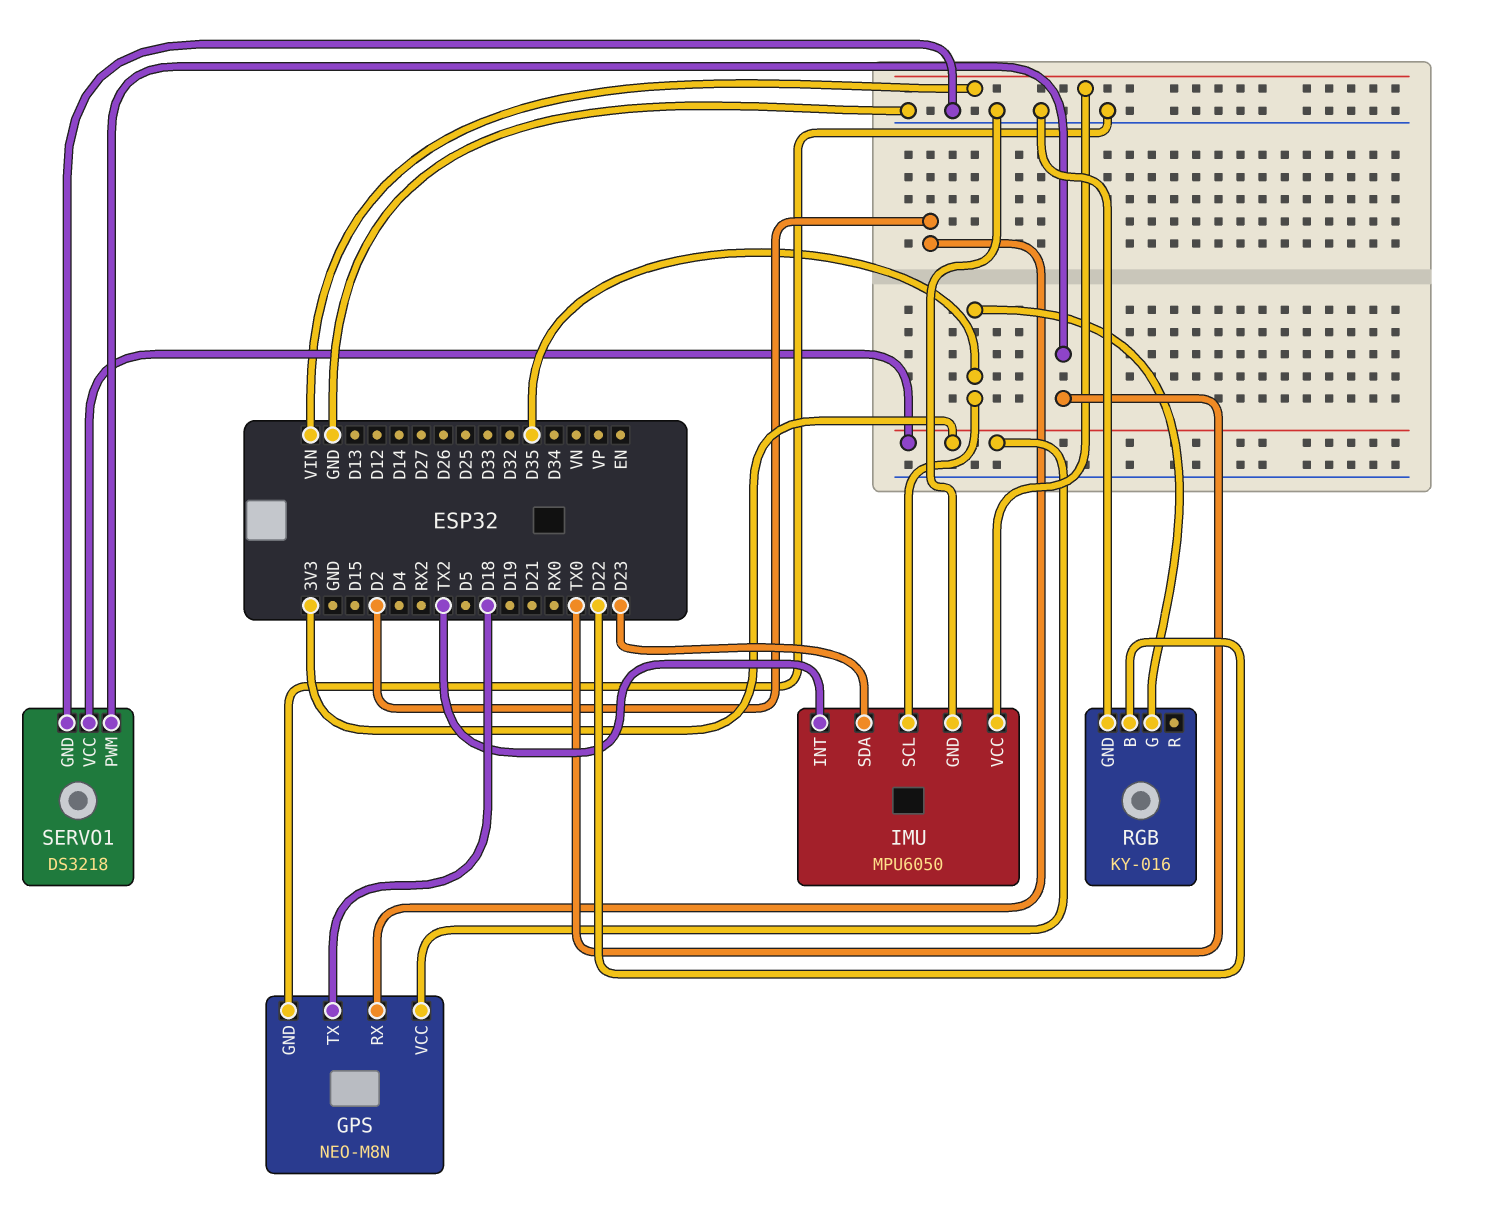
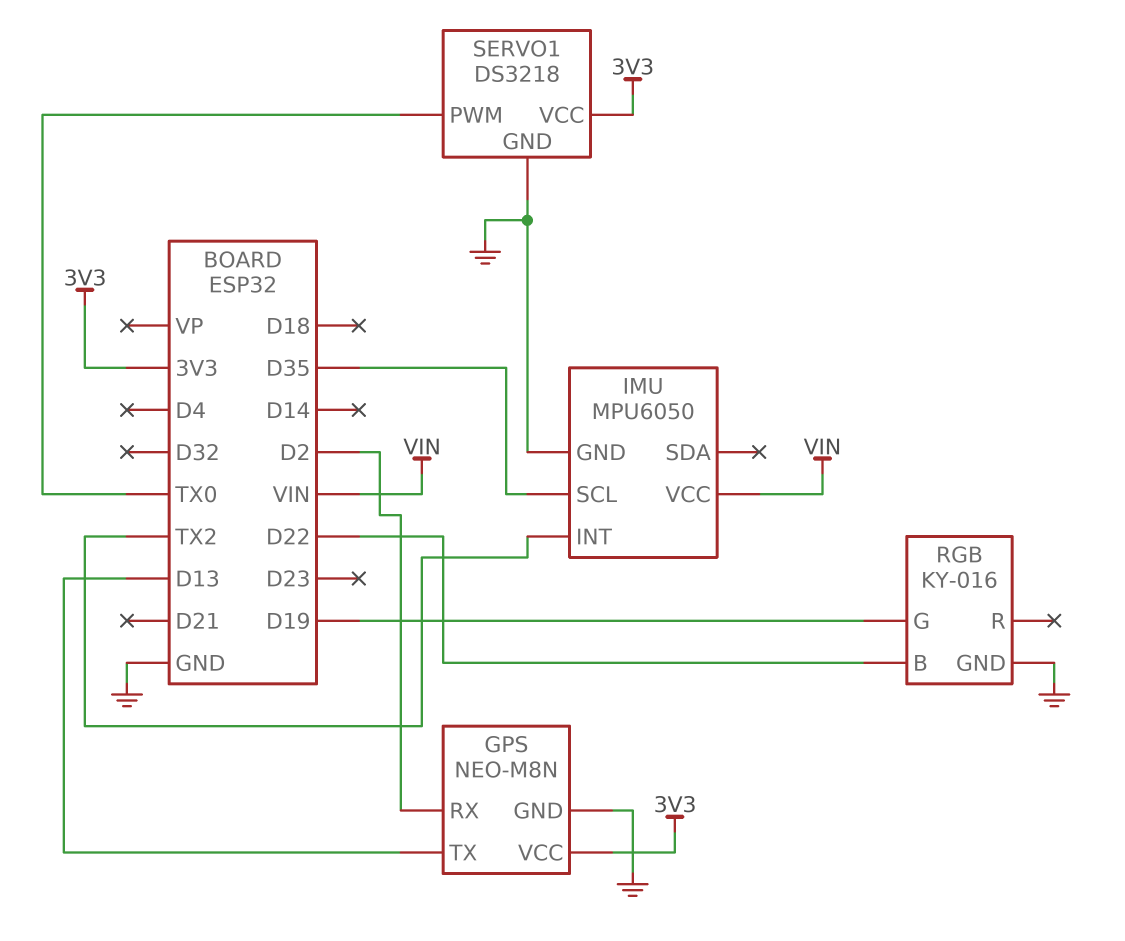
GPS pin TX: D18 -> D13
IMU pin SDA: D23 -> none
RGB pin G: D35 -> D19

